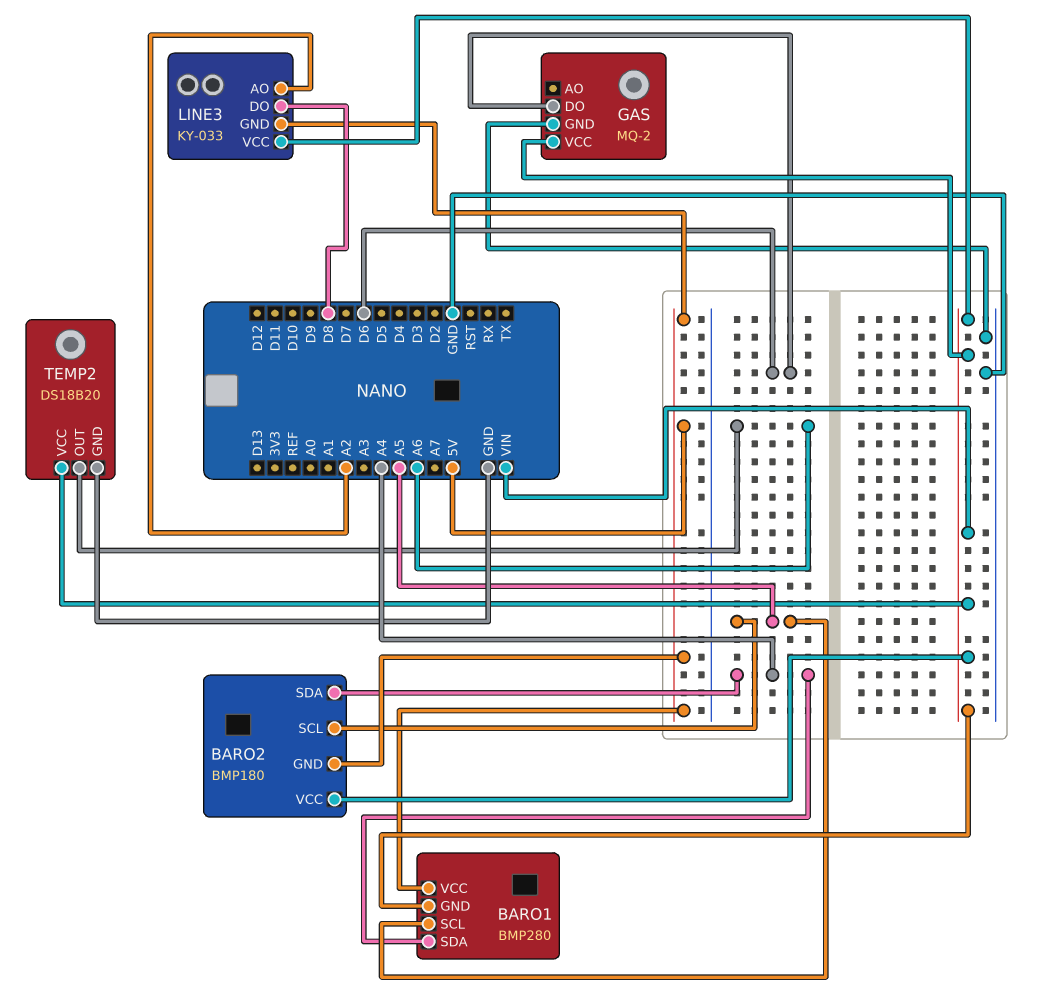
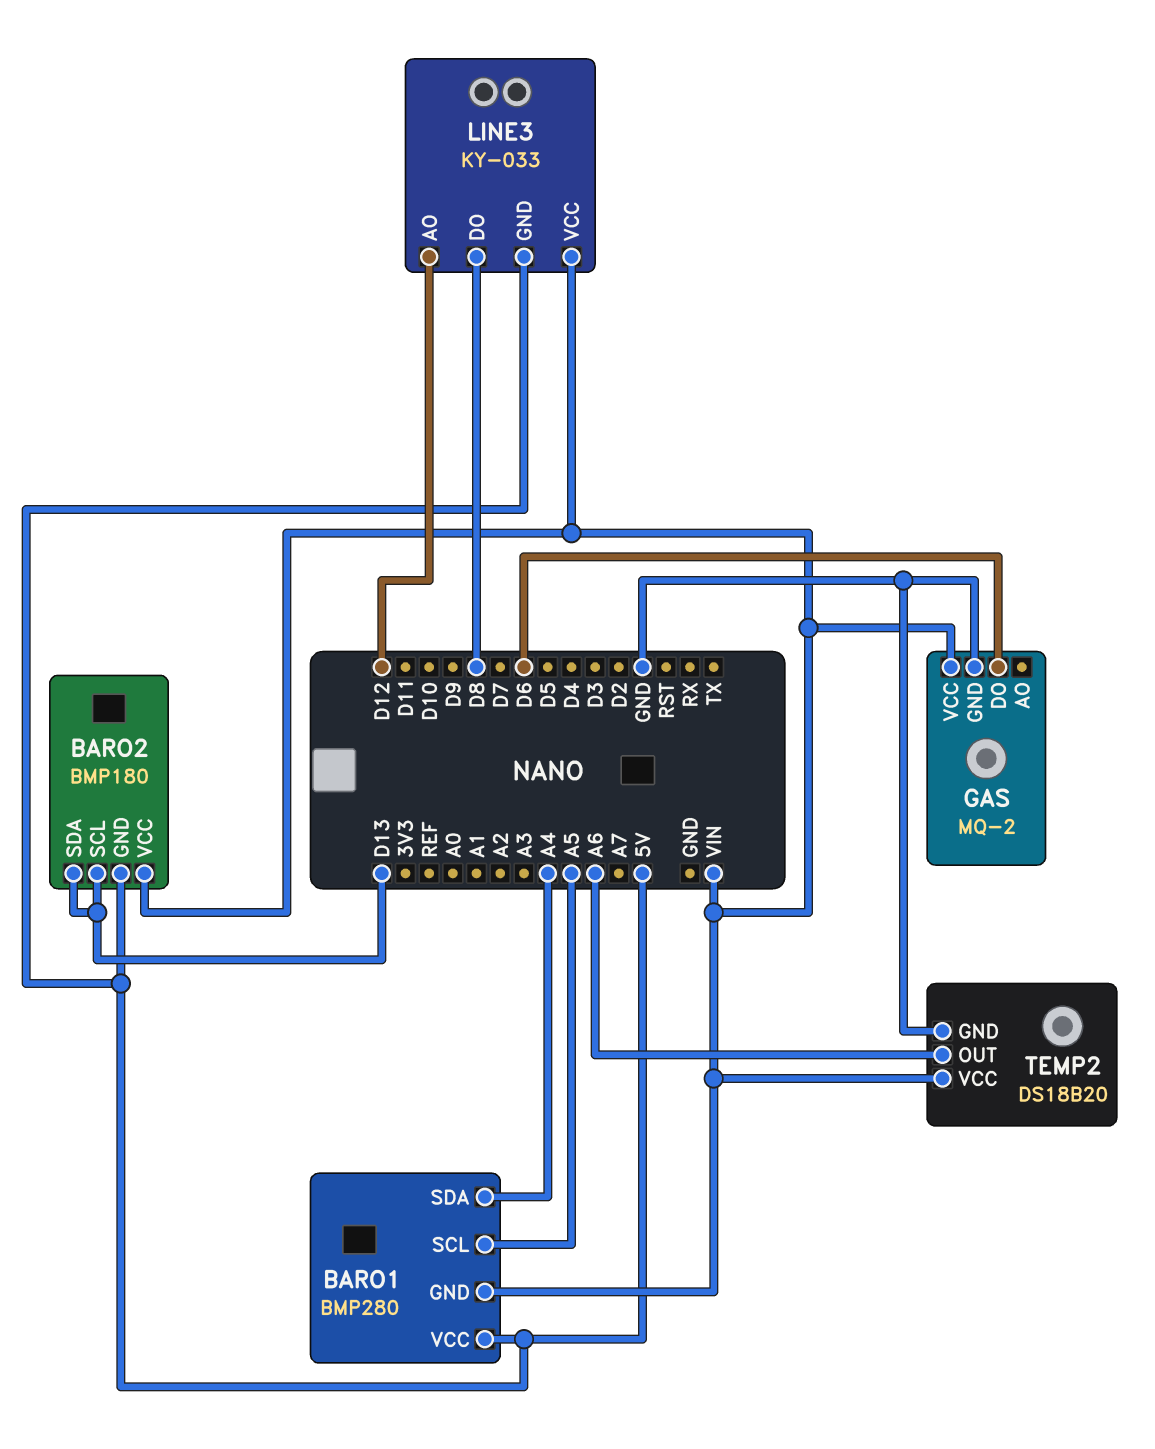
BARO2 pin SCL: A5 -> D13
BARO2 pin SDA: A4 -> D13
LINE3 pin AO: A2 -> D12

